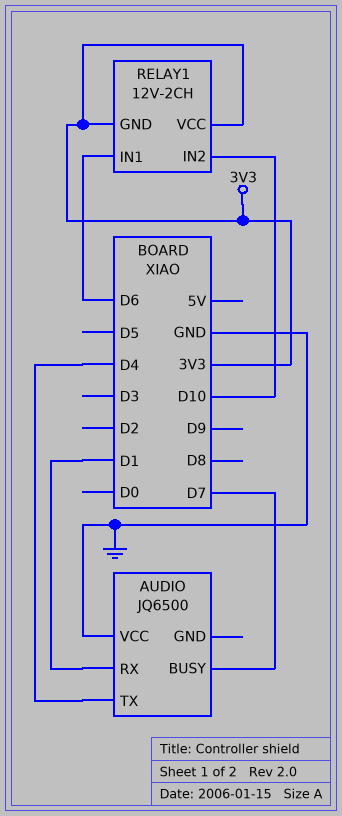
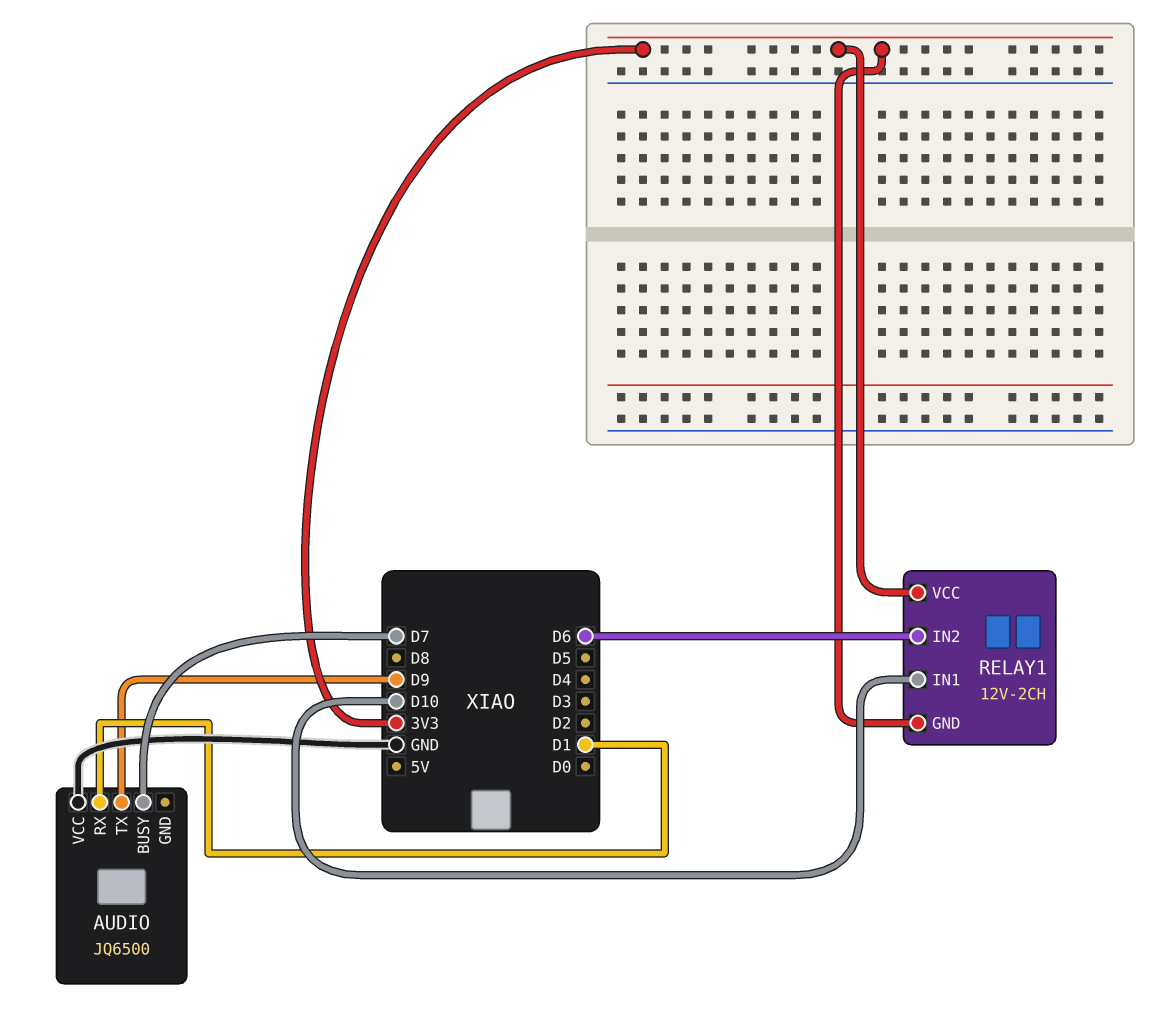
AUDIO pin TX: D4 -> D9
RELAY1 pin IN1: D6 -> D10
RELAY1 pin IN2: D10 -> D6

